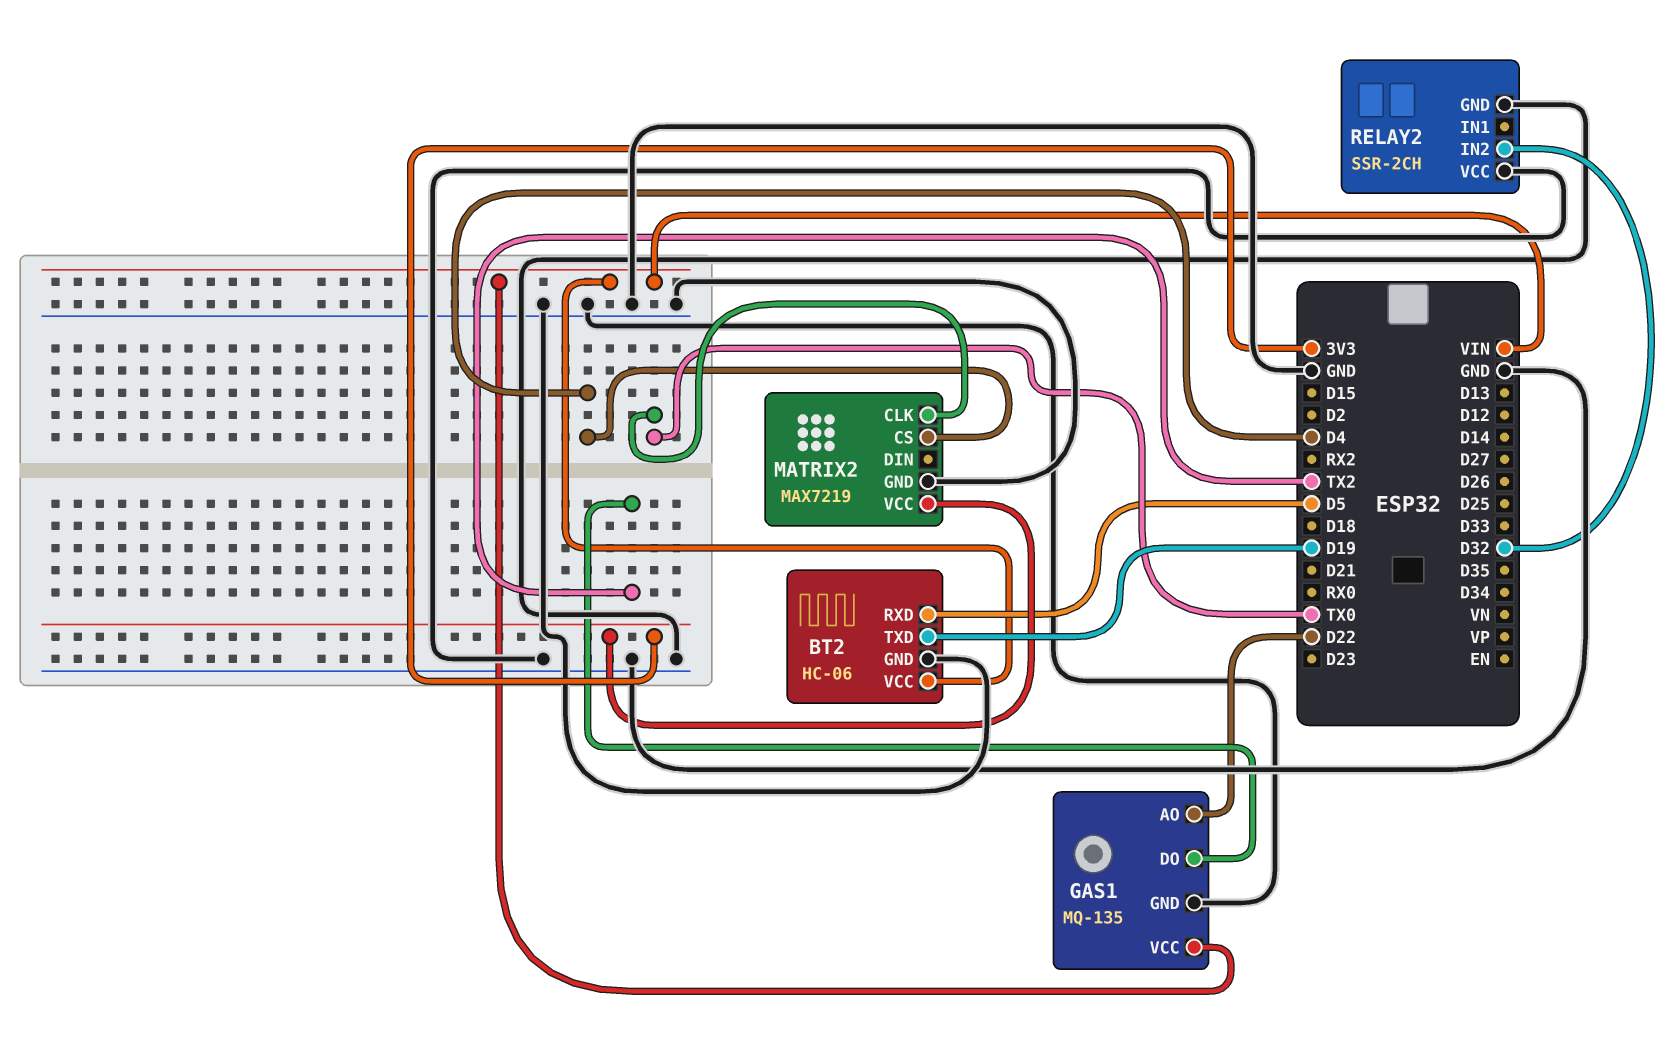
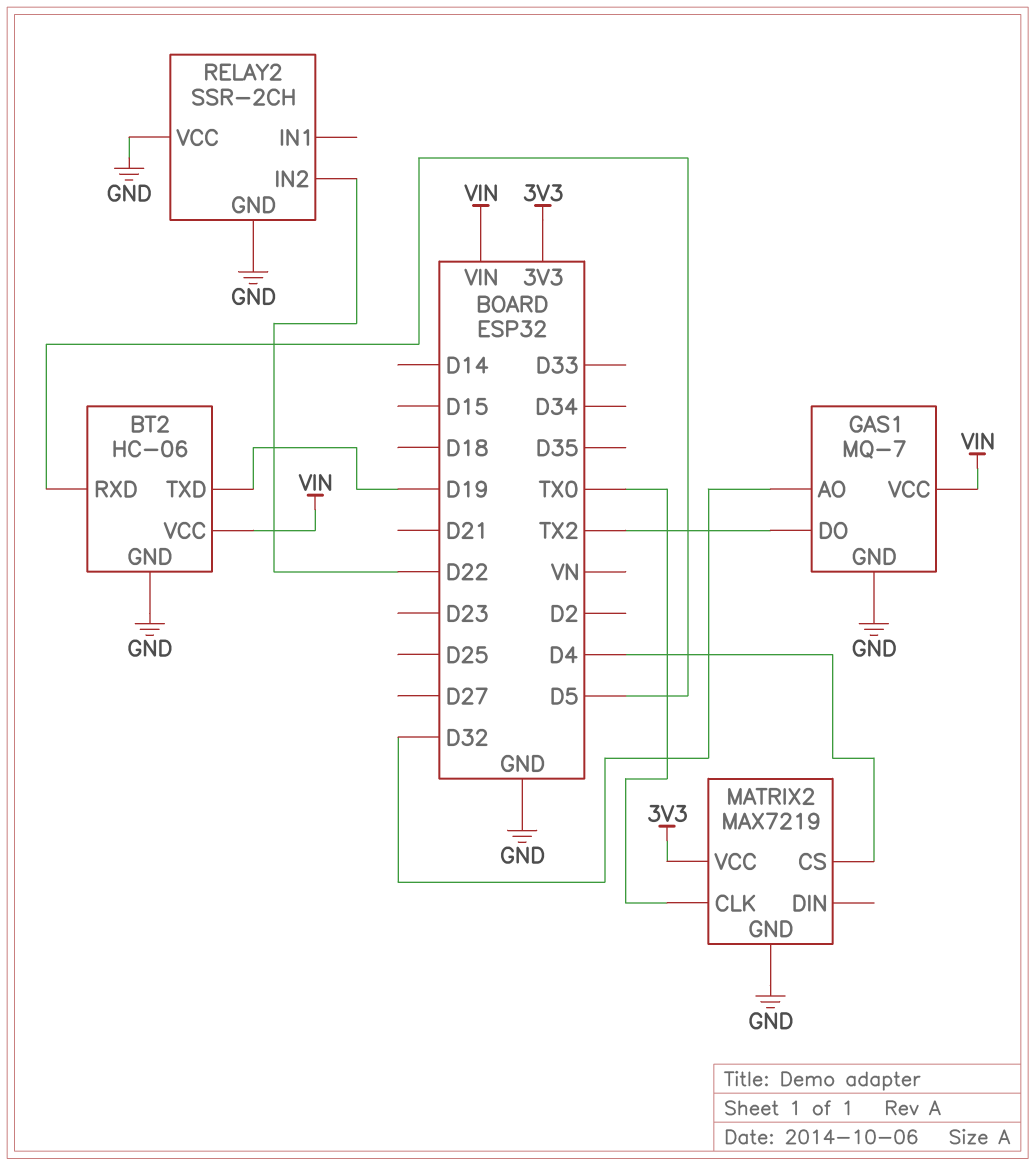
GAS1: MQ-135 -> MQ-7
GAS1 pin AO: D22 -> D32
RELAY2 pin IN2: D32 -> D22

